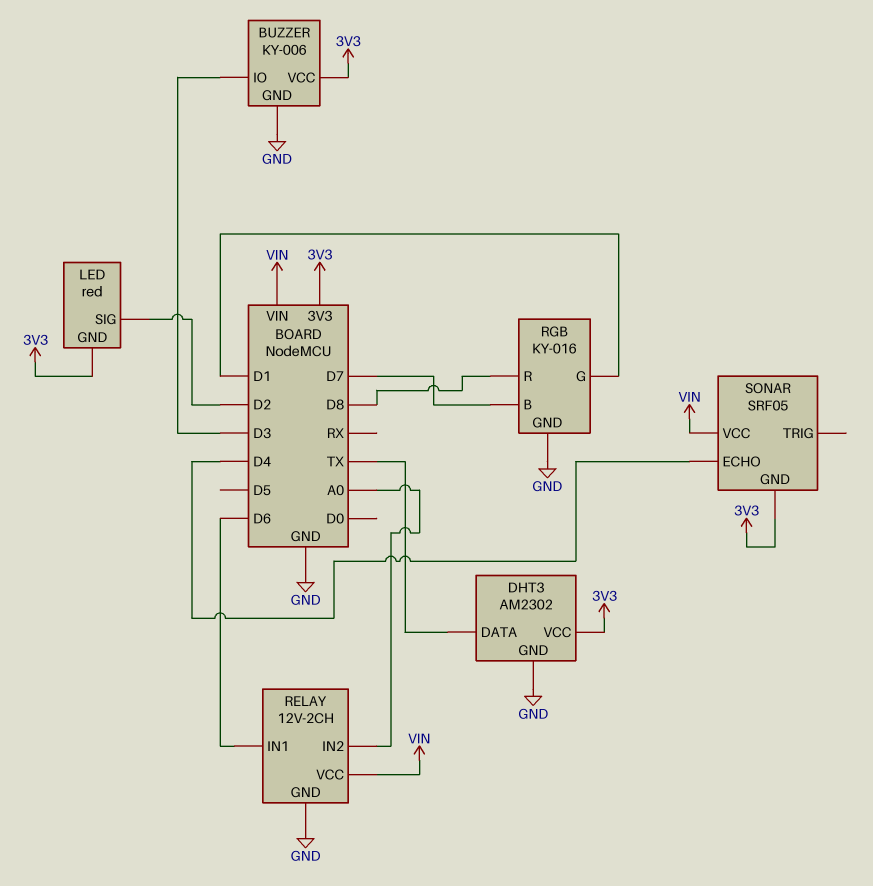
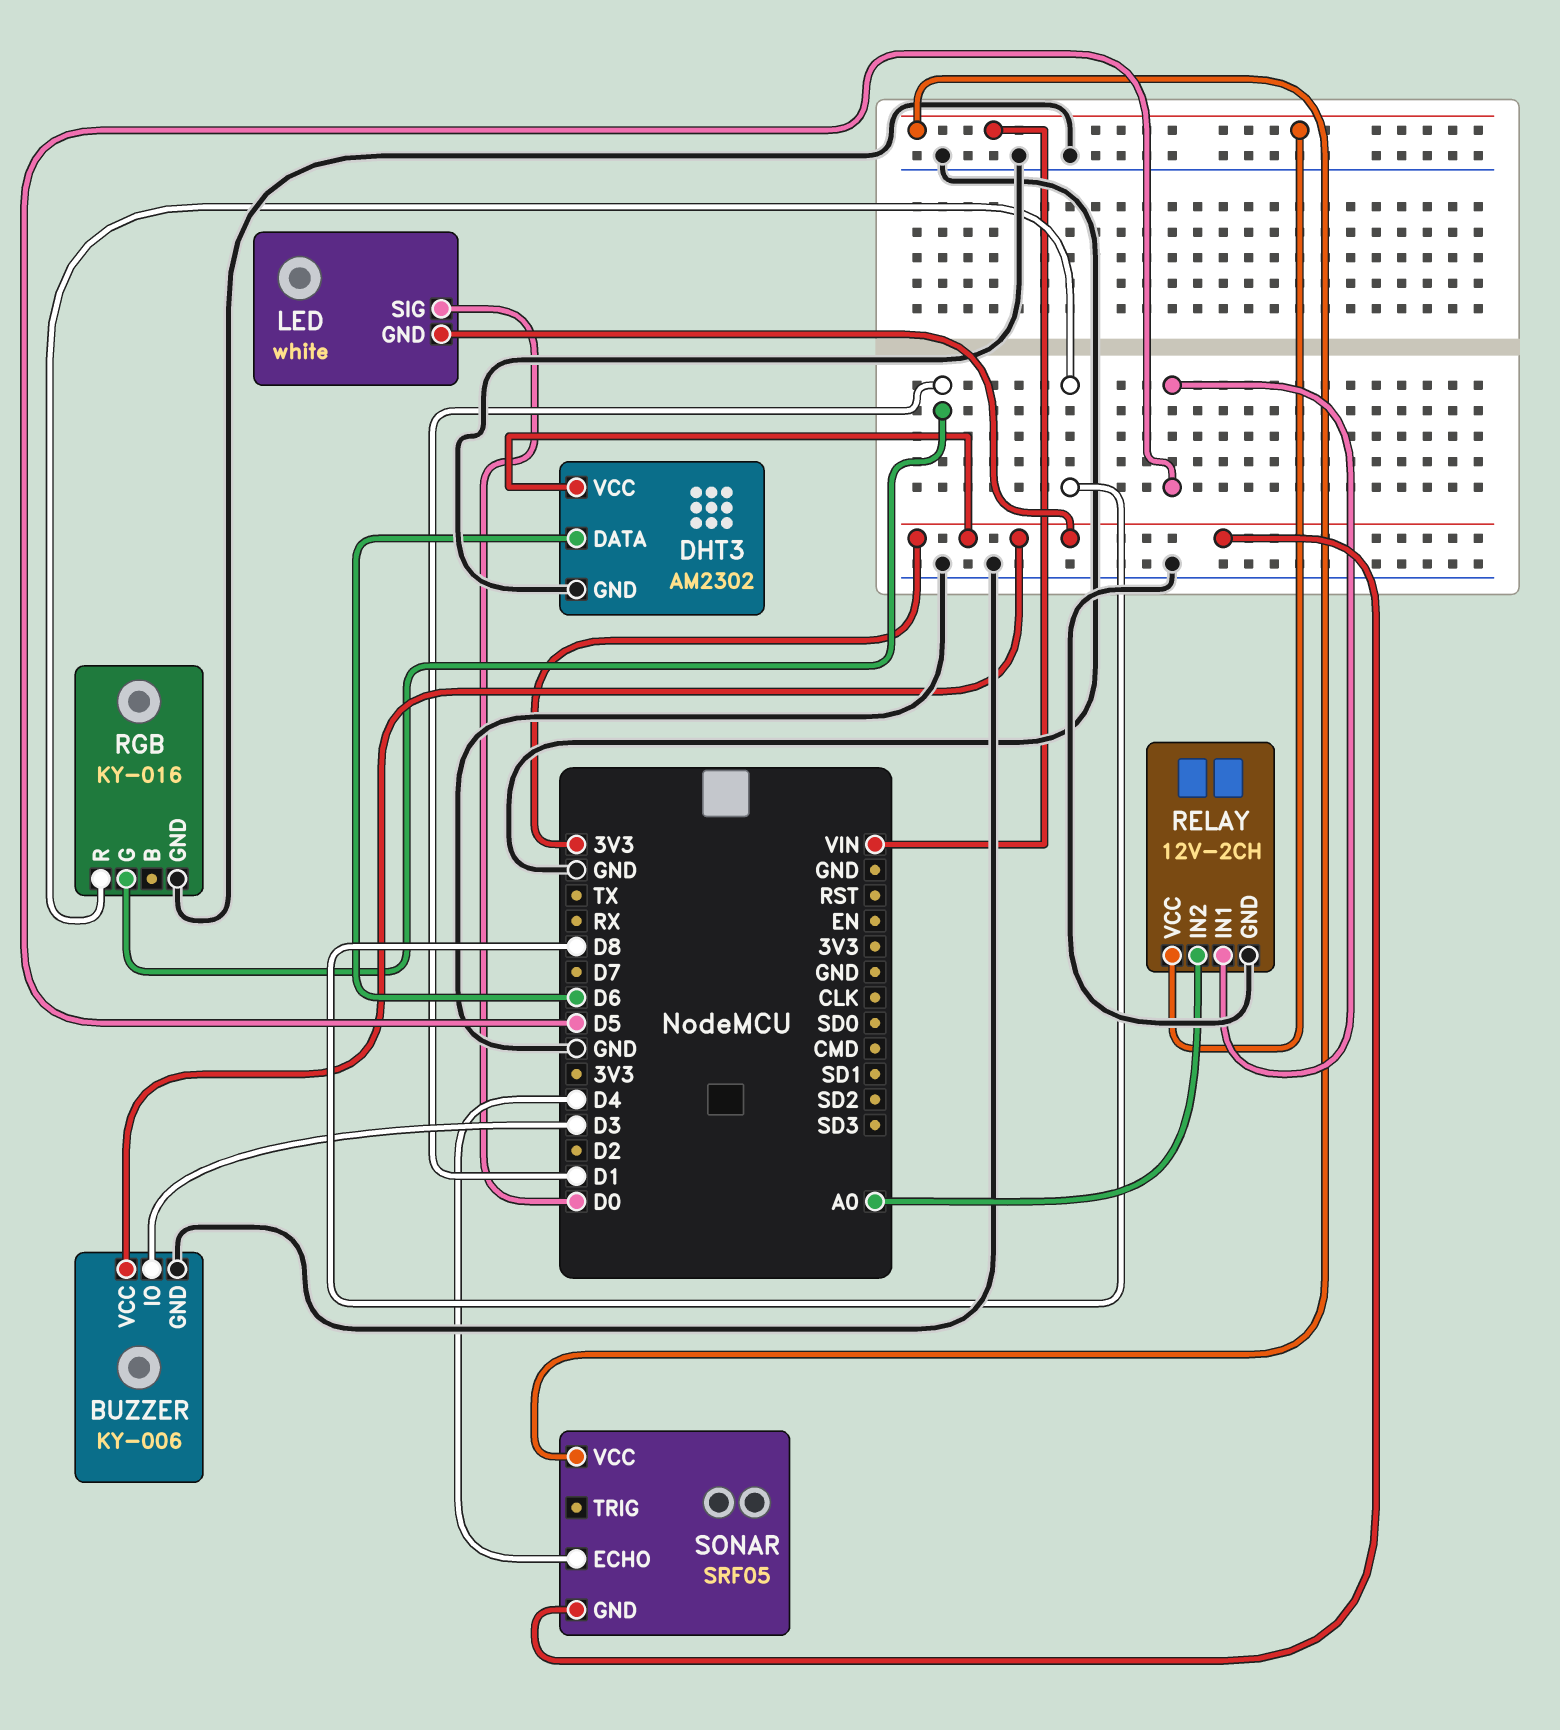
DHT3 pin DATA: TX -> D6
LED: red -> white
LED pin SIG: D2 -> D0
RELAY pin IN1: D6 -> D5
RGB pin B: D7 -> none

